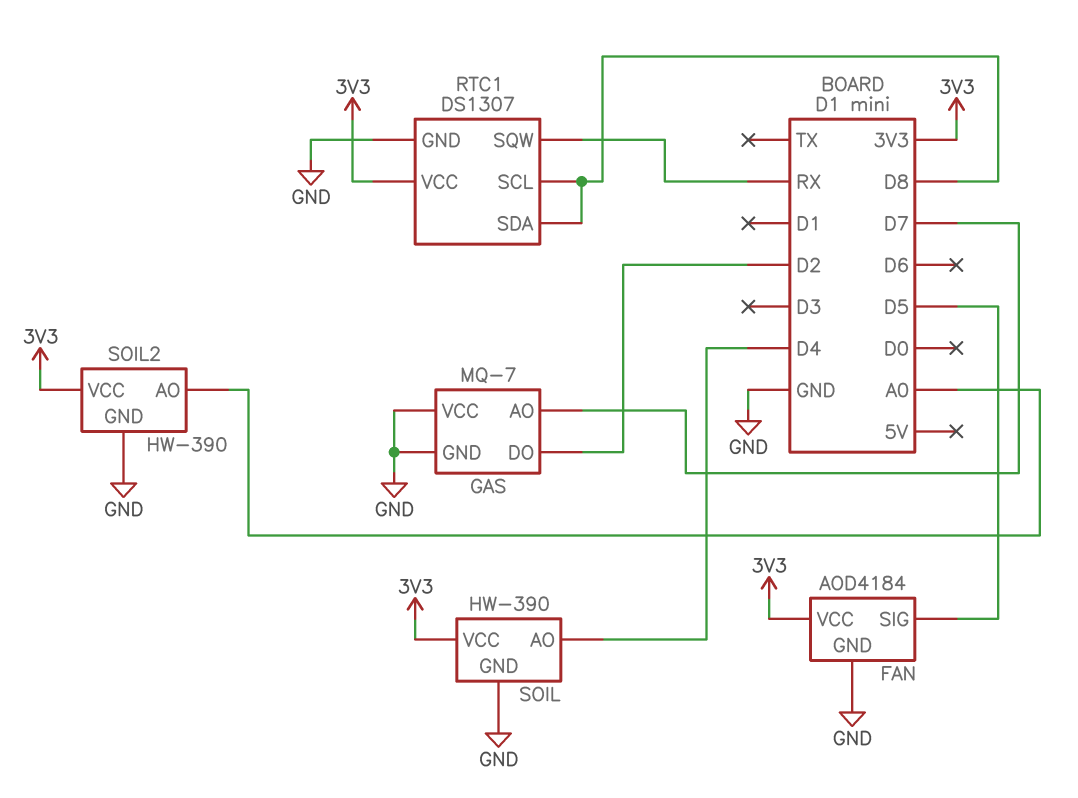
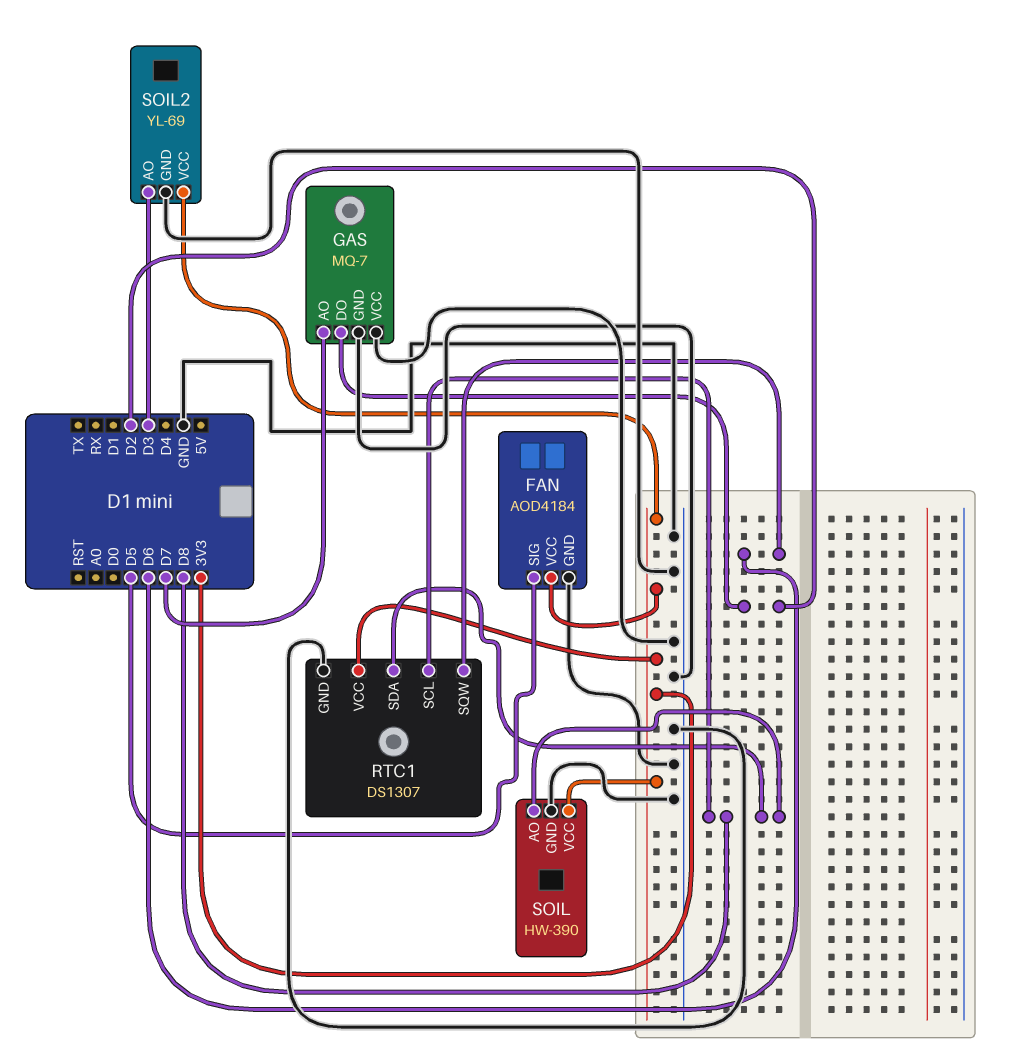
RTC1 pin SQW: RX -> D6
SOIL pin AO: D4 -> D8
SOIL2: HW-390 -> YL-69
SOIL2 pin AO: A0 -> D3

